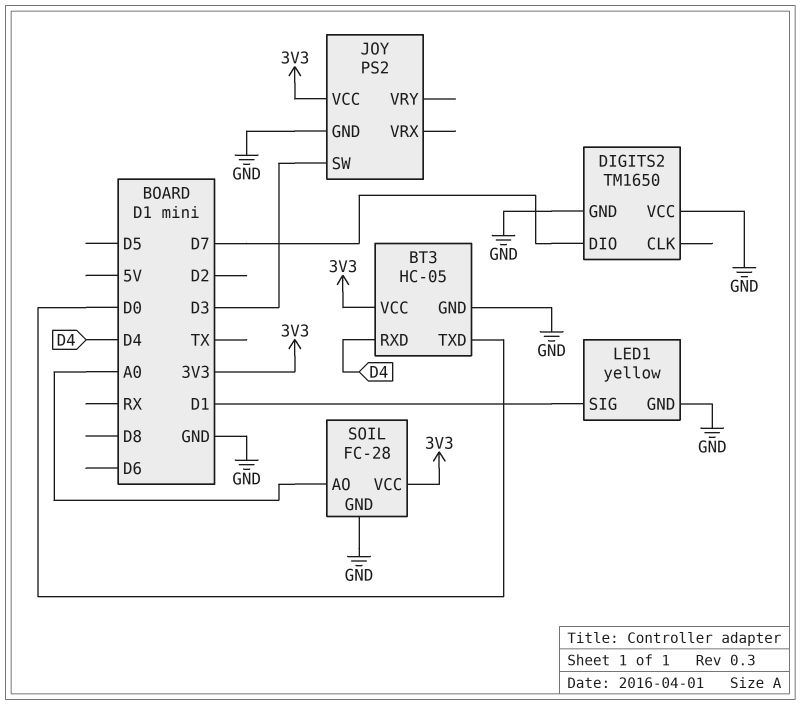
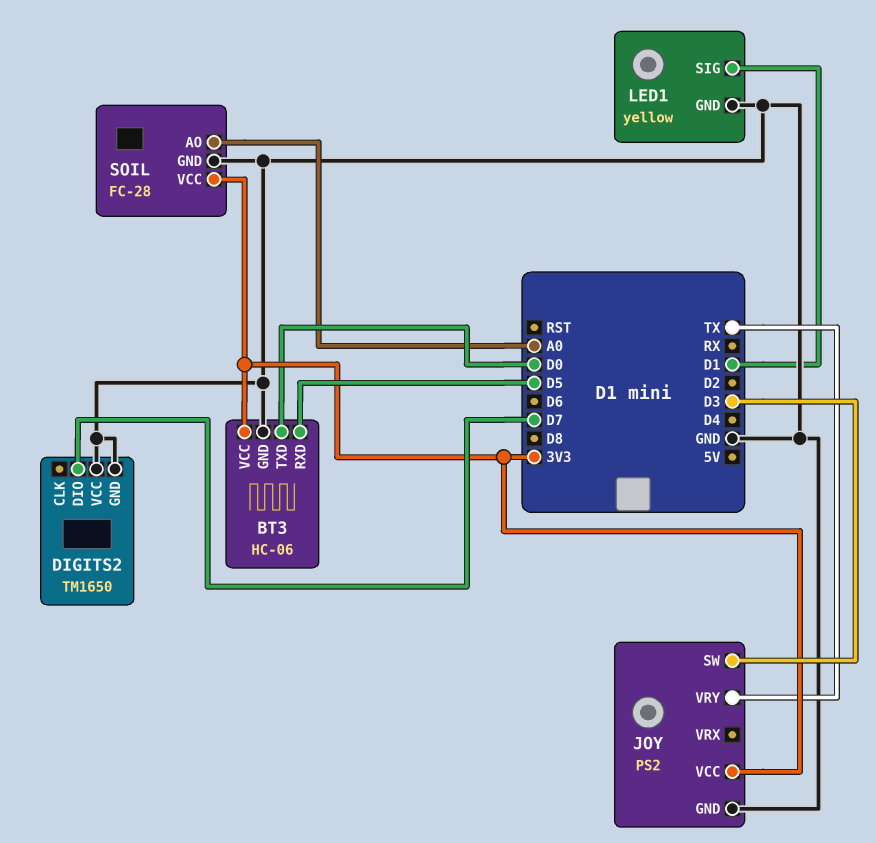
BT3: HC-05 -> HC-06
BT3 pin RXD: D4 -> D5
JOY pin VRY: none -> TX

